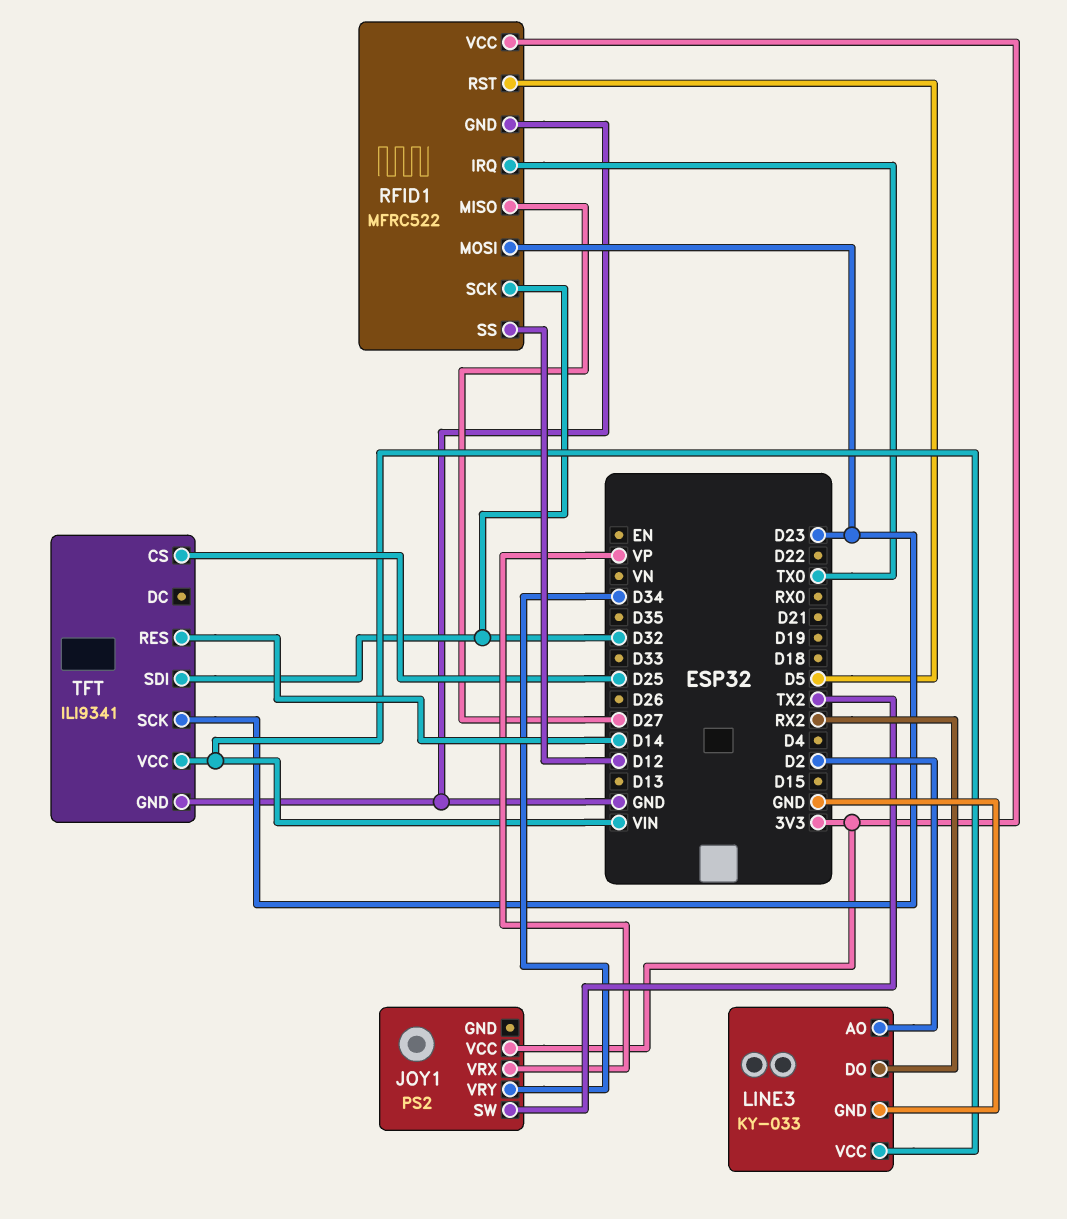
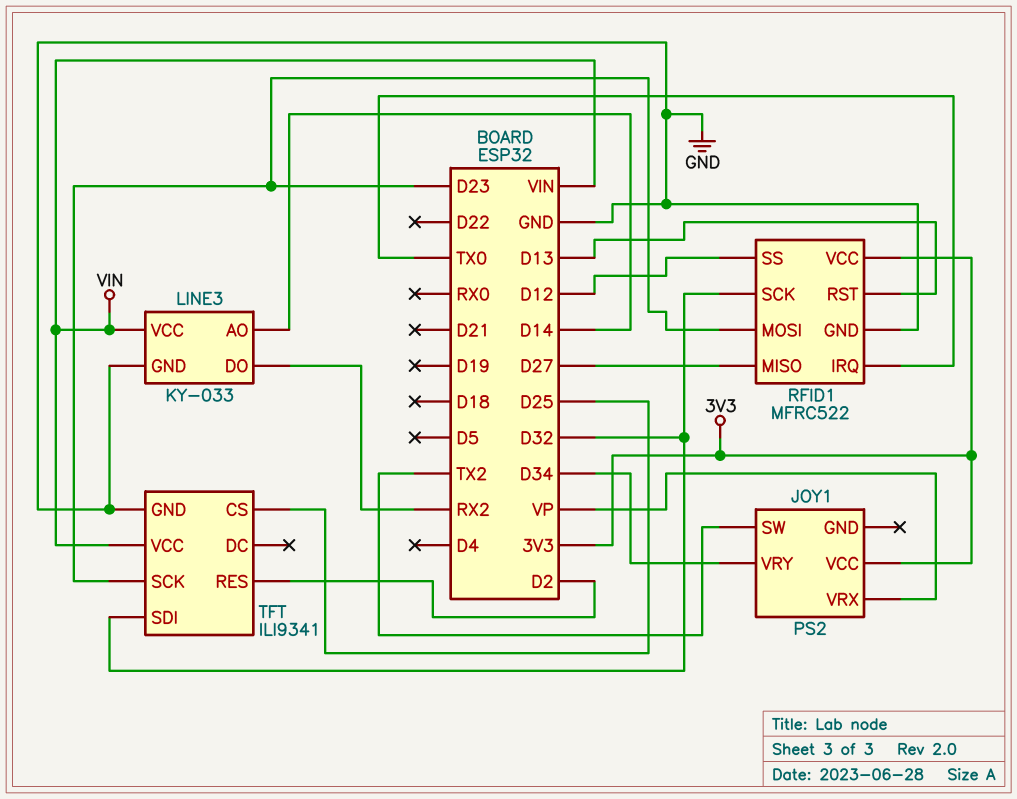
LINE3 pin AO: D2 -> D14
RFID1 pin RST: D5 -> D13
TFT pin RES: D14 -> D2

